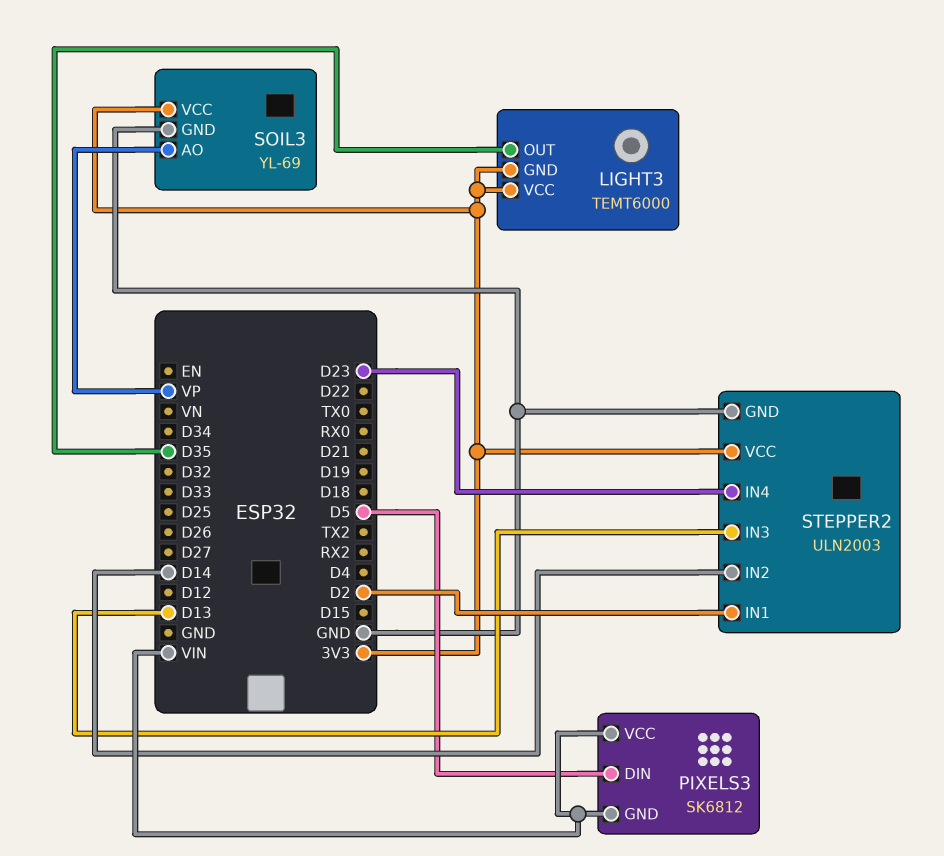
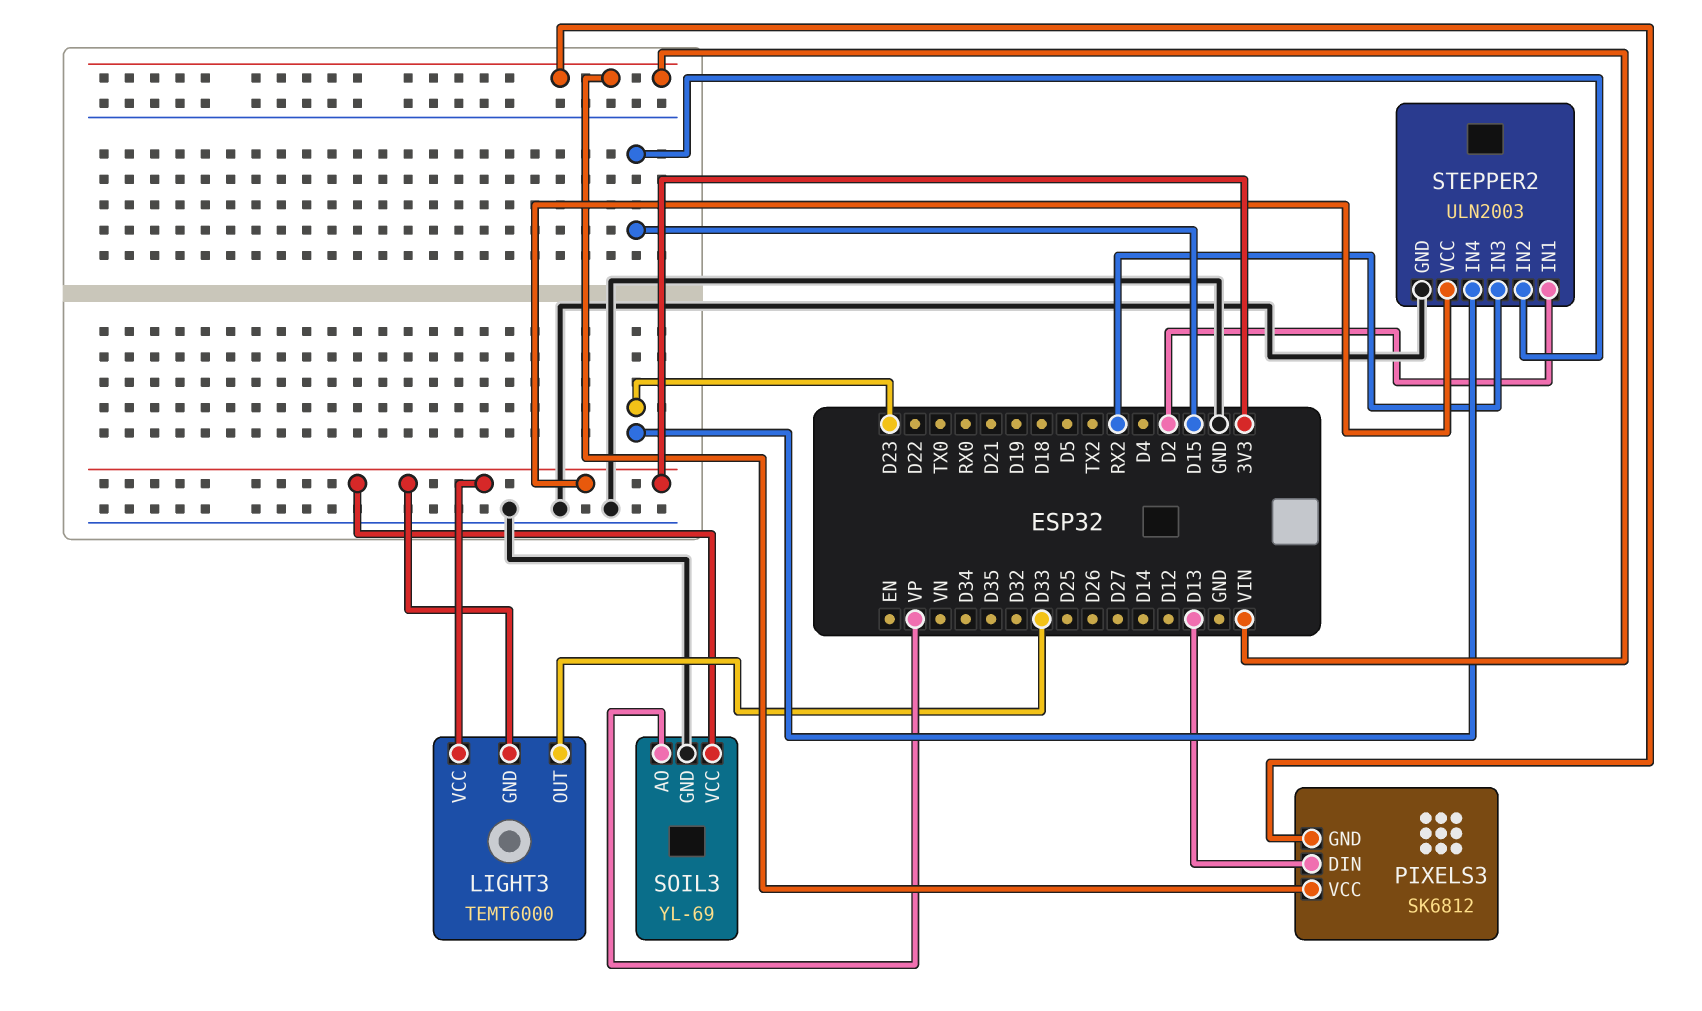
LIGHT3 pin OUT: D35 -> D33
PIXELS3 pin DIN: D5 -> D13
STEPPER2 pin IN2: D14 -> D15
STEPPER2 pin IN3: D13 -> RX2

